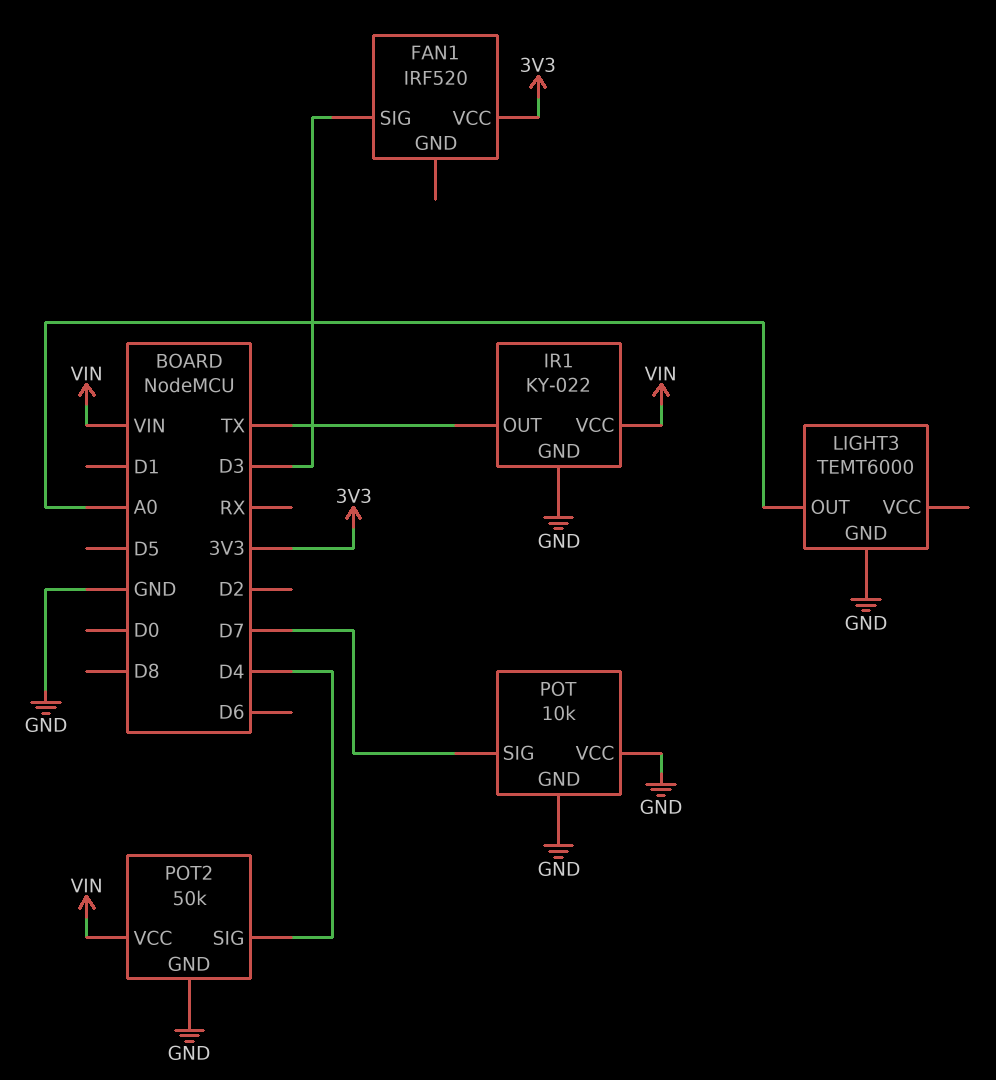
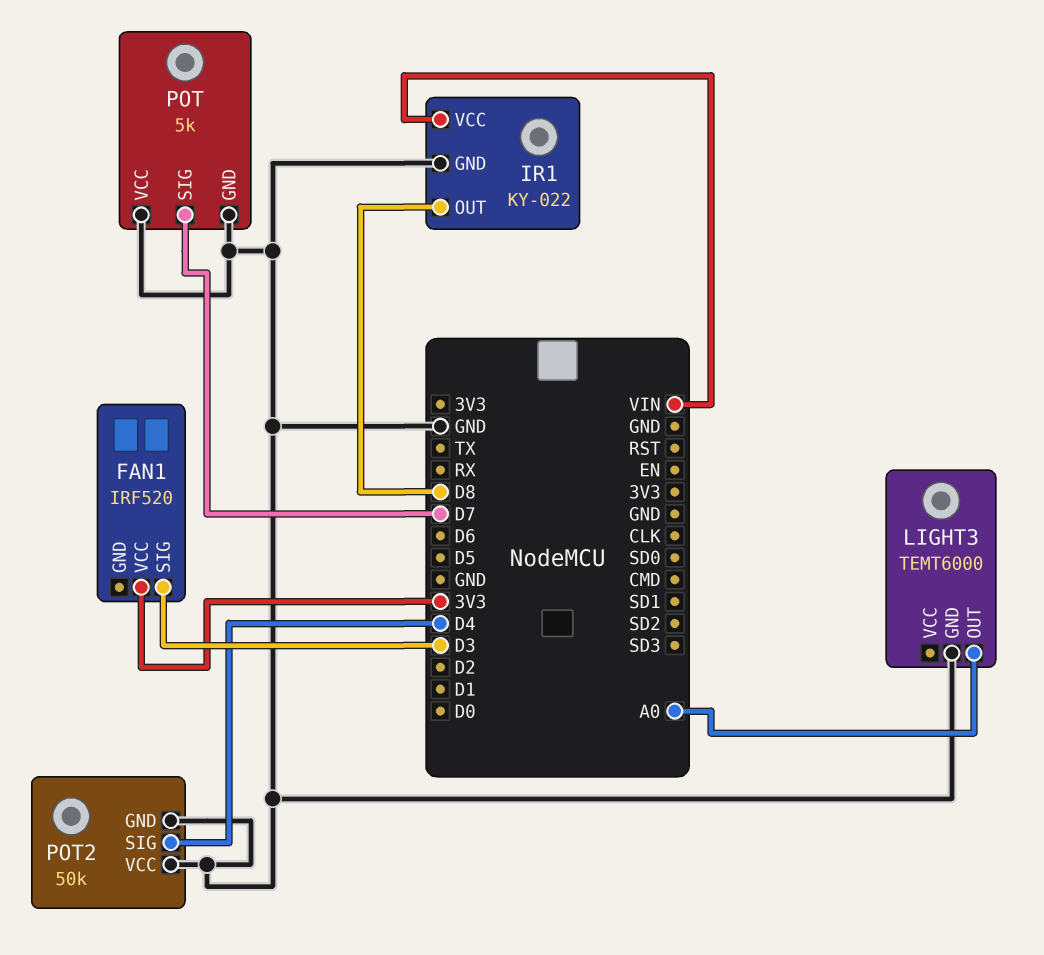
IR1 pin OUT: TX -> D8
POT: 10k -> 5k
POT2 pin VCC: VIN -> GND

